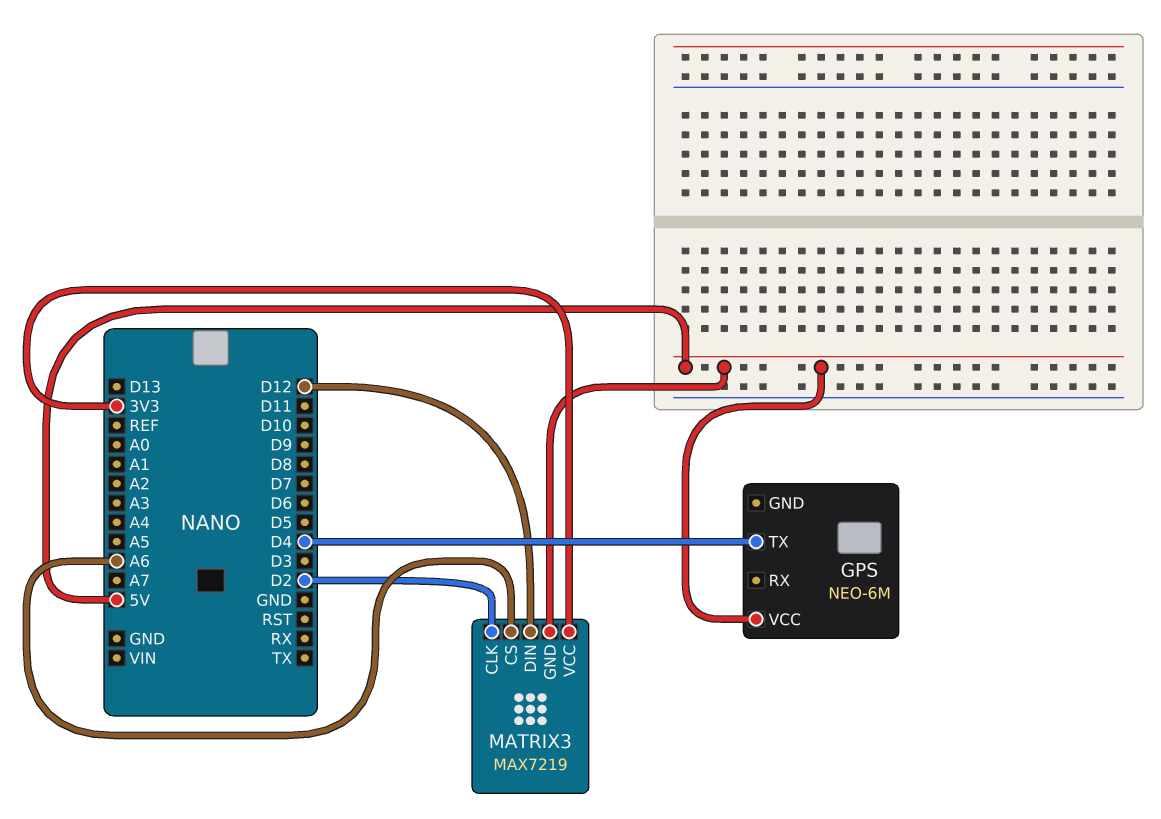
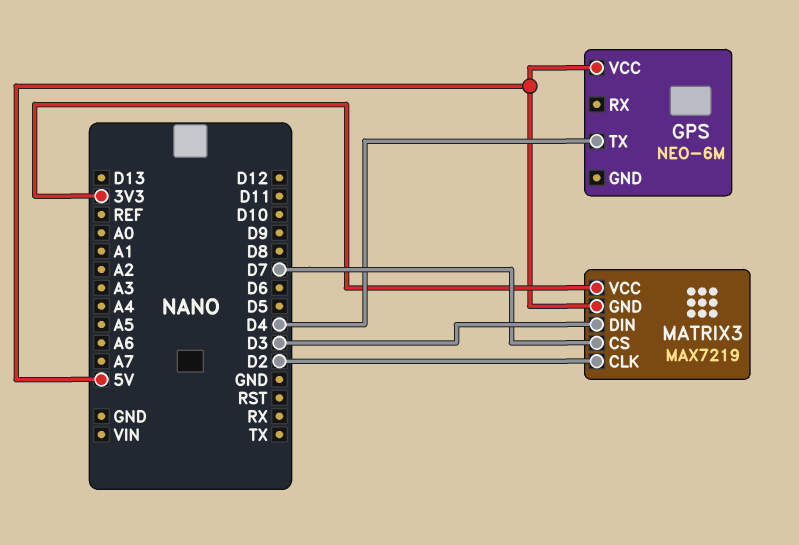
MATRIX3 pin CS: A6 -> D7
MATRIX3 pin DIN: D12 -> D3

